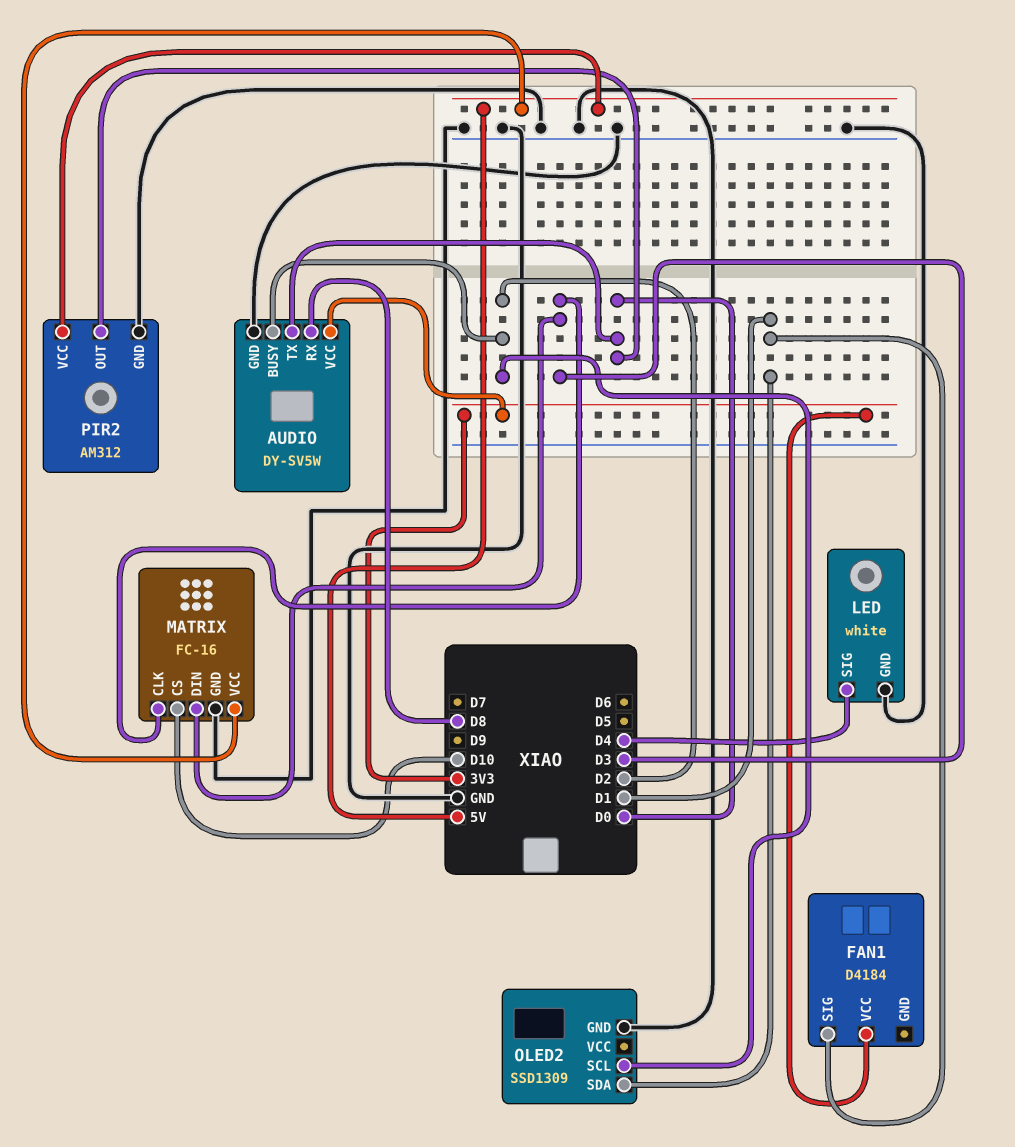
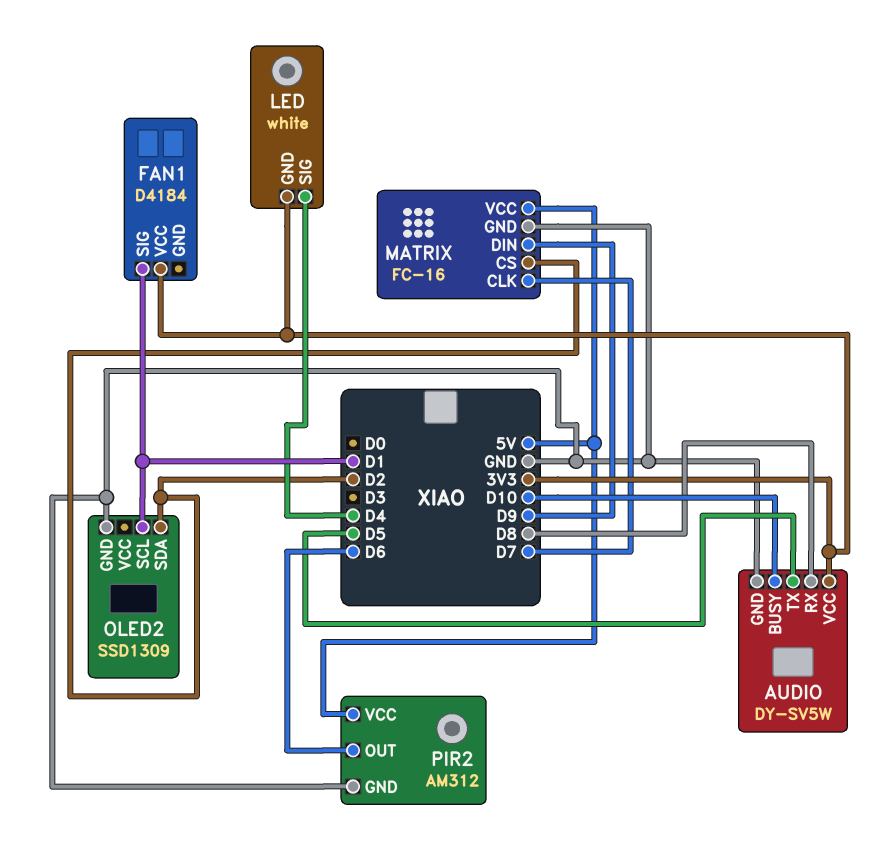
AUDIO pin BUSY: D2 -> D10
AUDIO pin TX: D0 -> D5
LED pin GND: GND -> 3V3
MATRIX pin CLK: D3 -> D7
MATRIX pin CS: D10 -> D2
MATRIX pin DIN: D3 -> D9
OLED2 pin SCL: D2 -> D1
OLED2 pin SDA: D1 -> D2
PIR2 pin OUT: D0 -> D6

